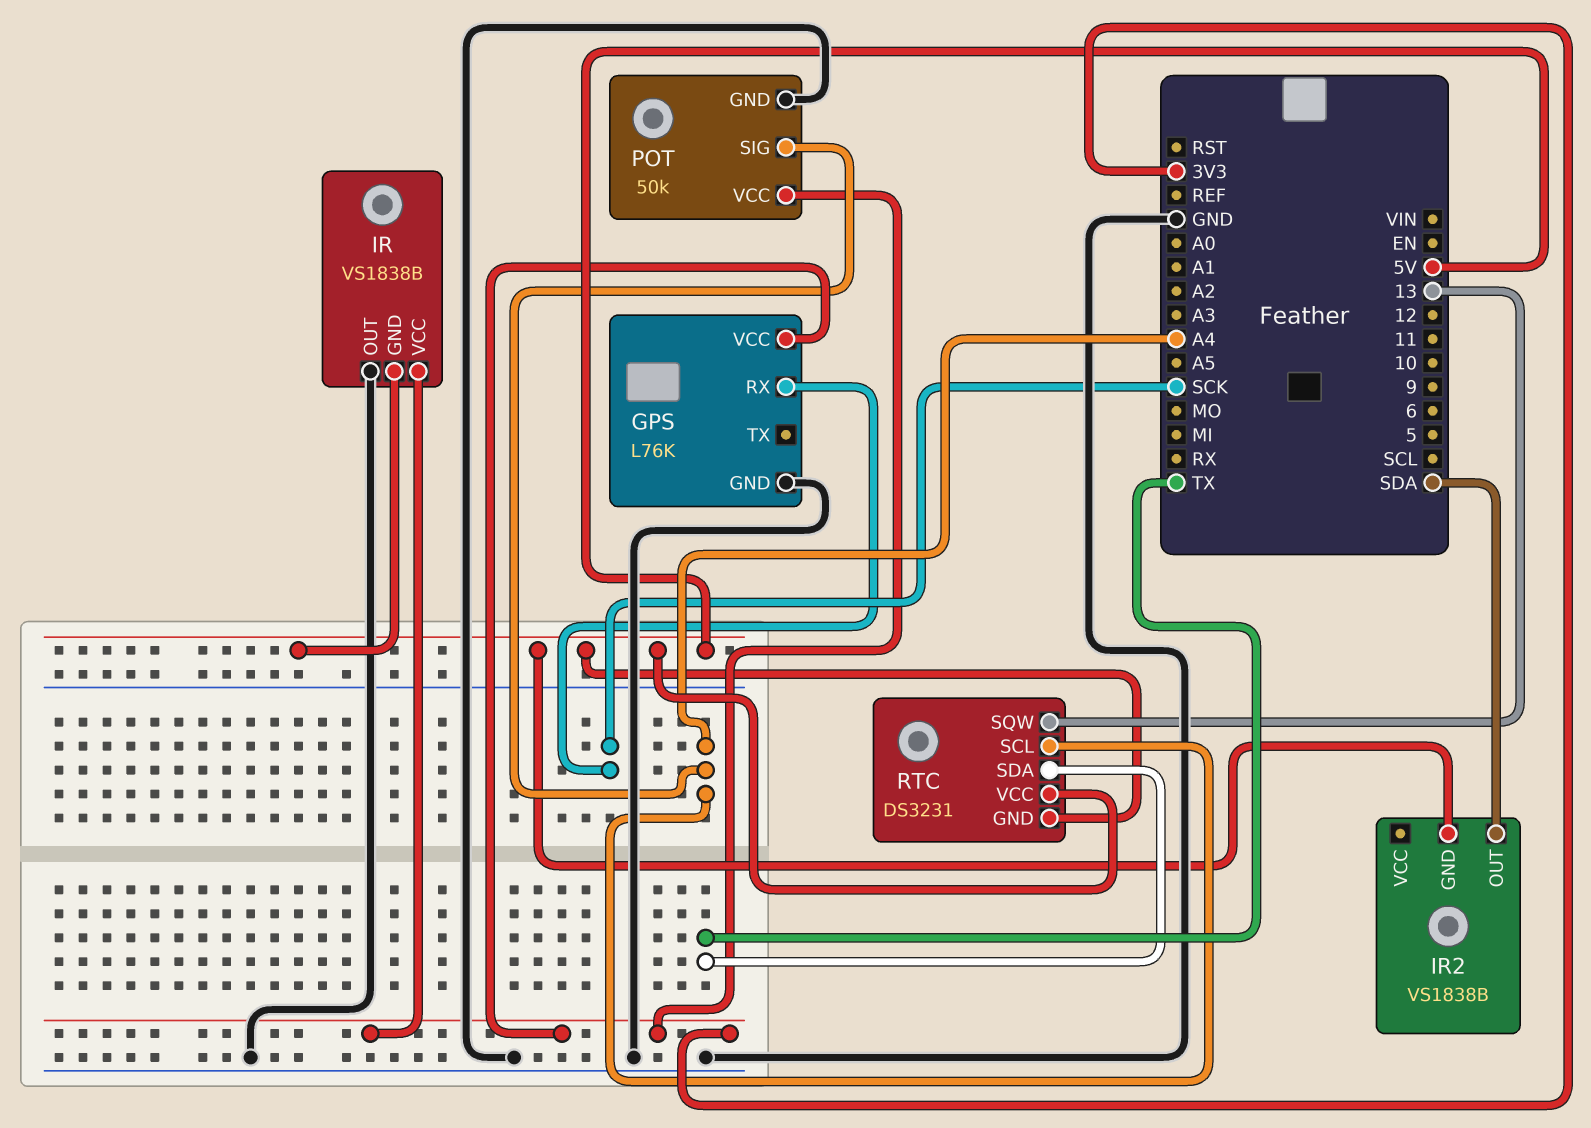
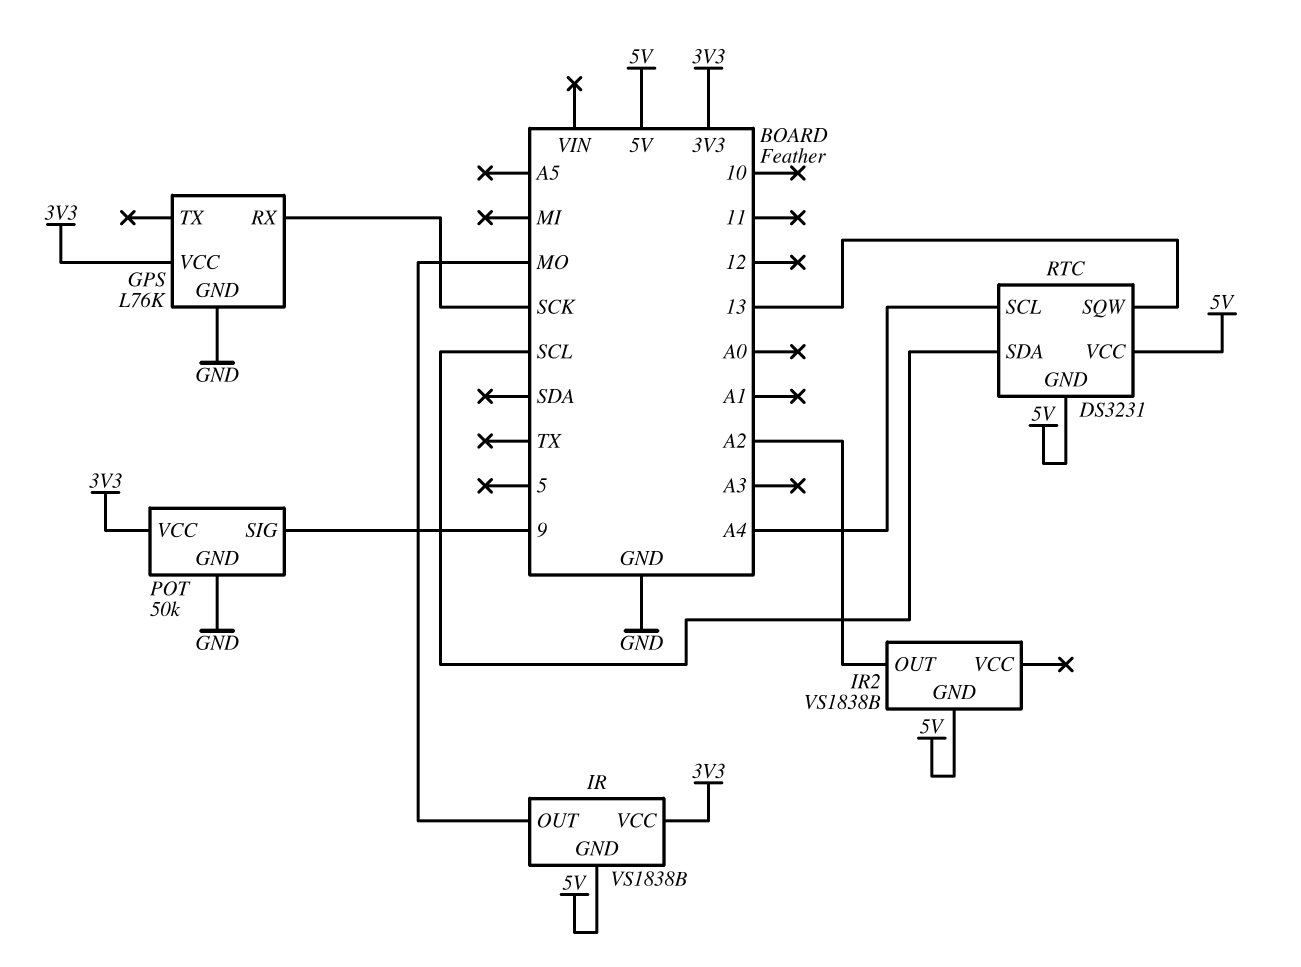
IR pin OUT: GND -> MO
IR2 pin OUT: SDA -> A2
POT pin SIG: A4 -> 9
RTC pin SDA: TX -> SCL

